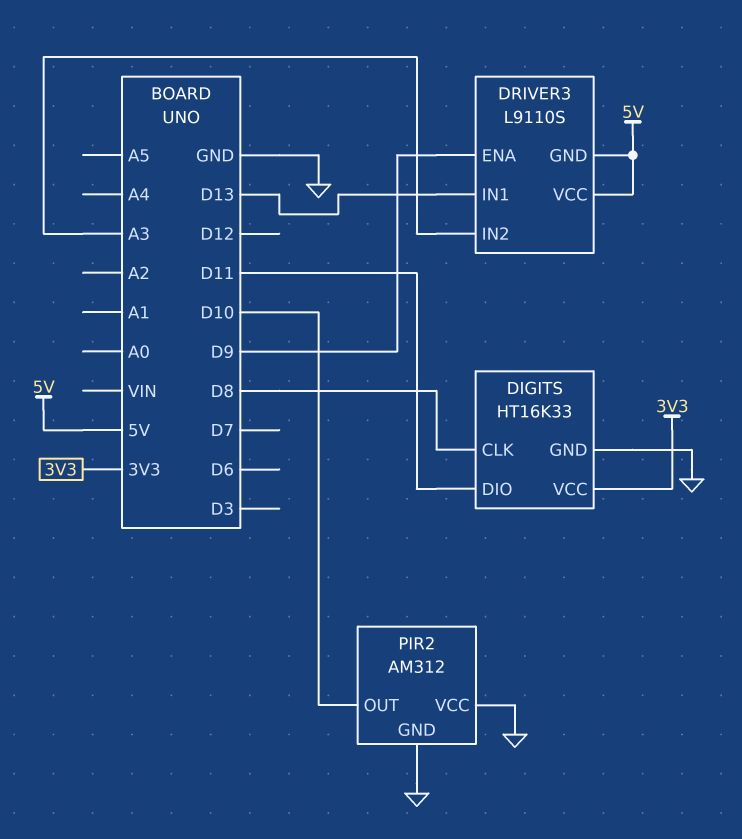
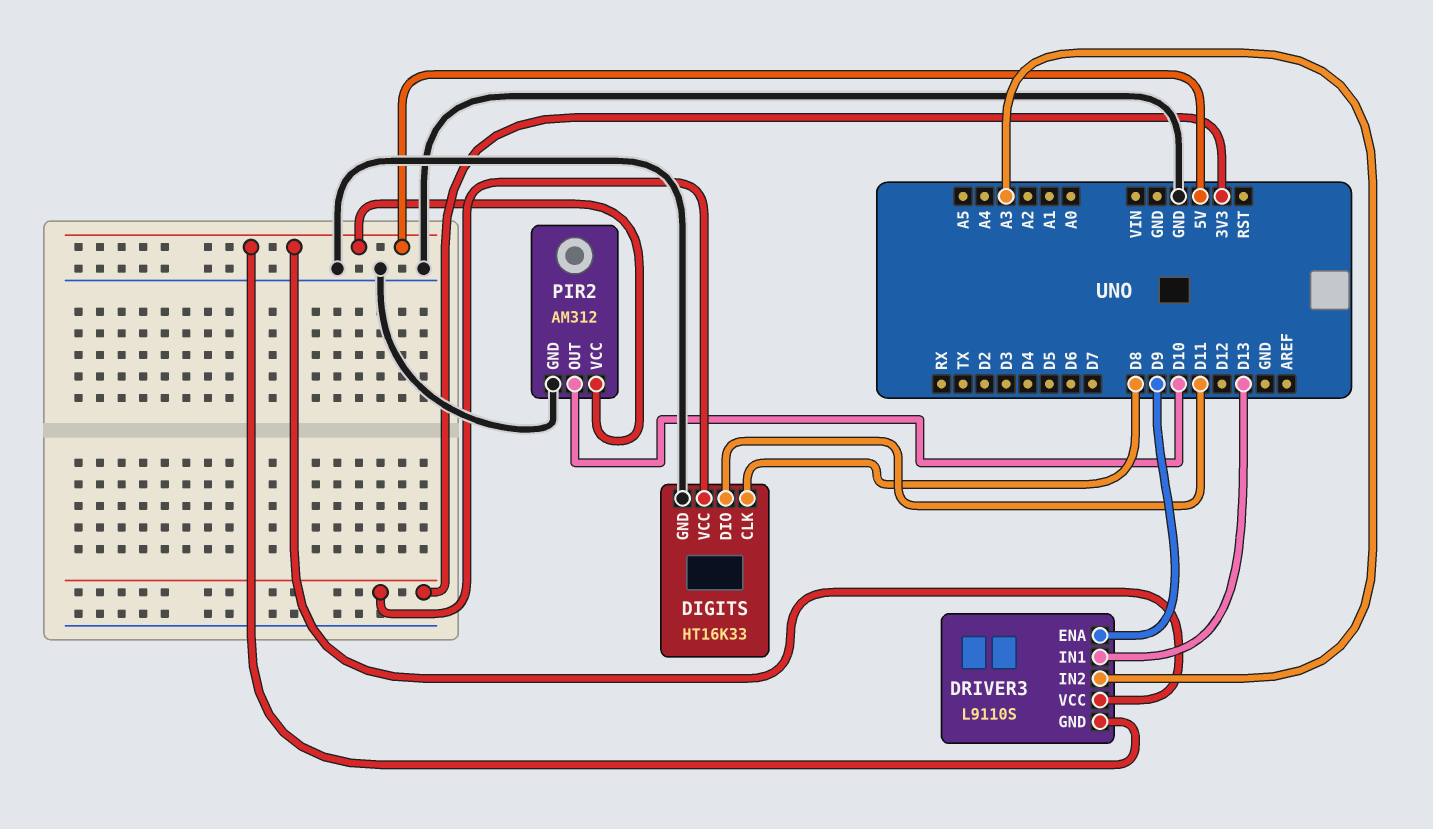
PIR2 pin VCC: GND -> 5V

